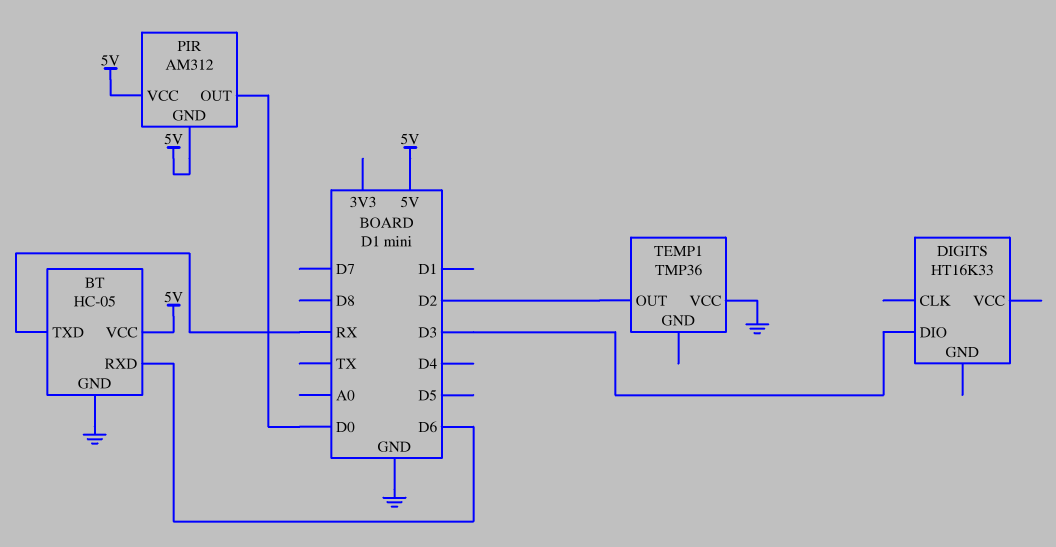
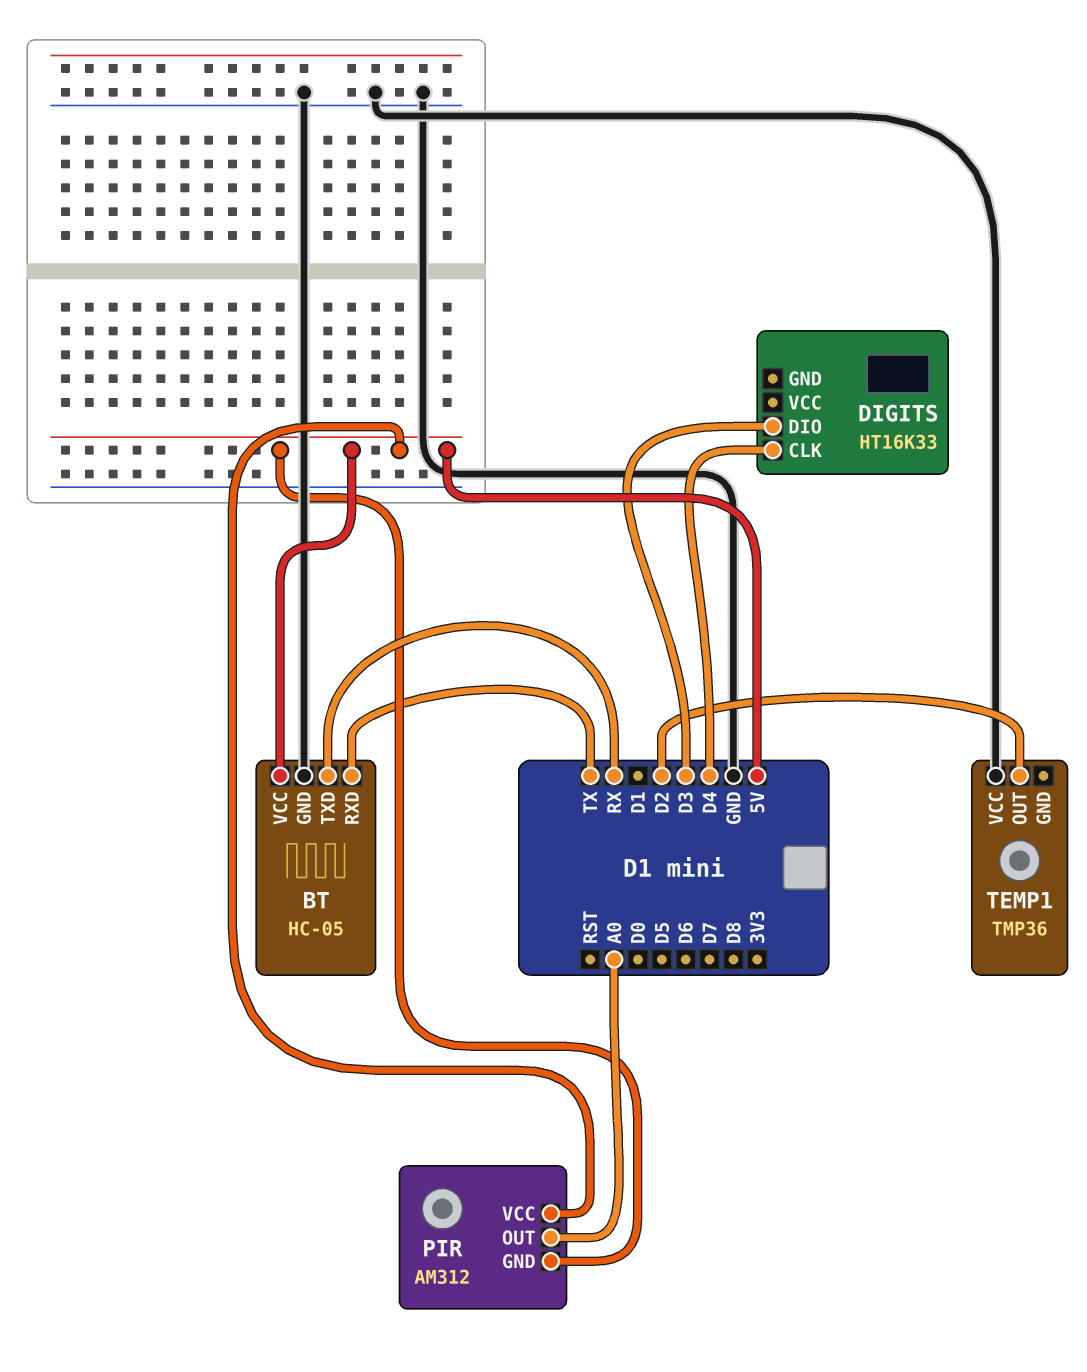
BT pin RXD: D6 -> TX
DIGITS pin CLK: none -> D4
PIR pin OUT: D0 -> A0

